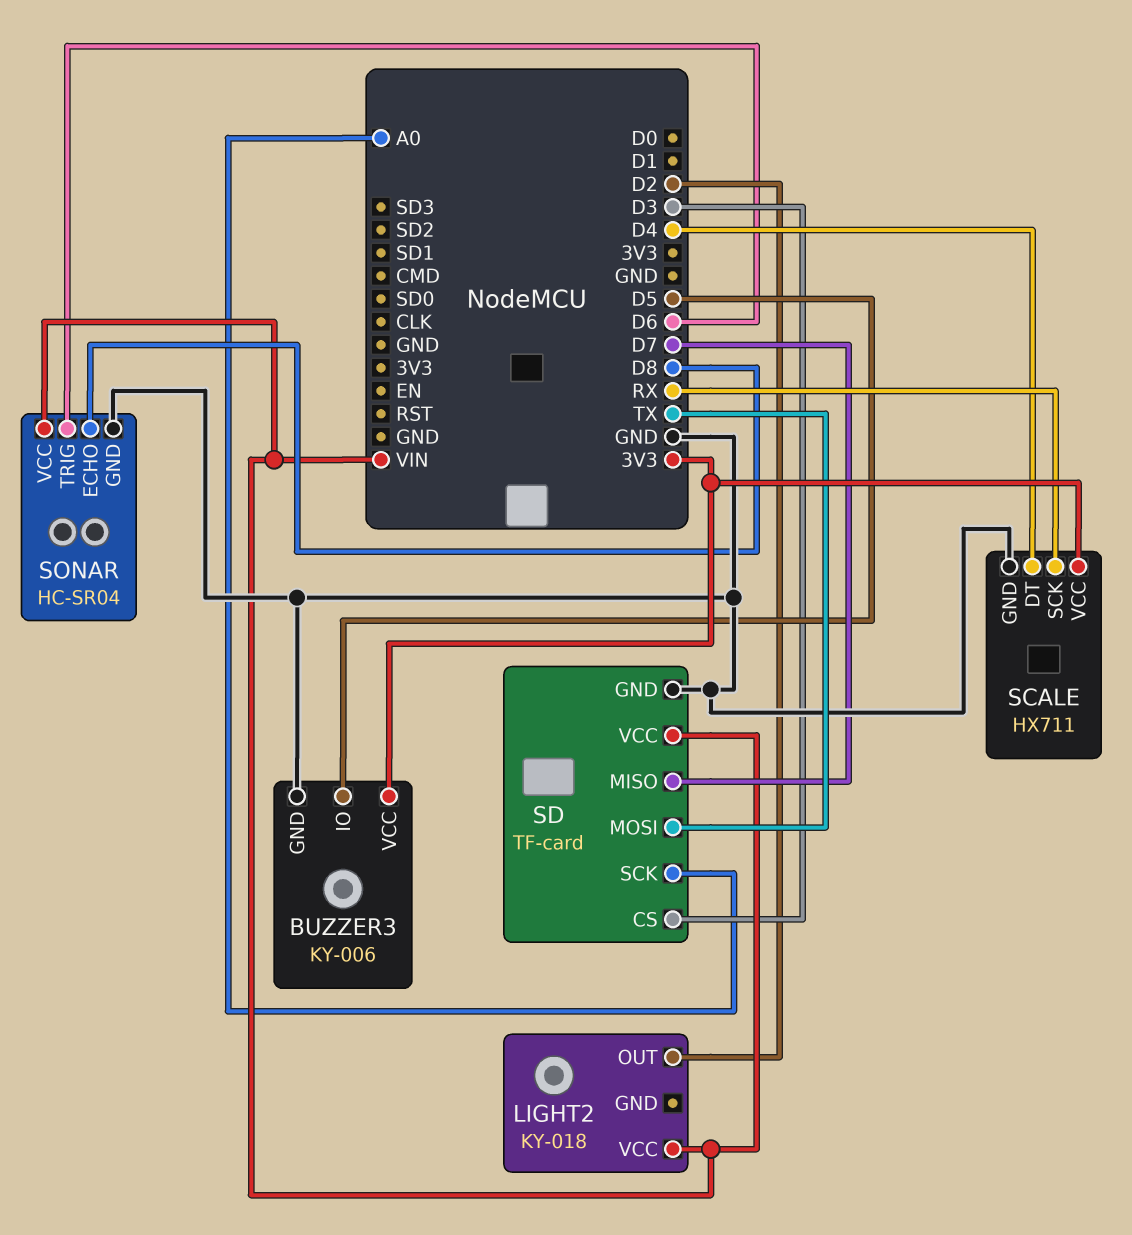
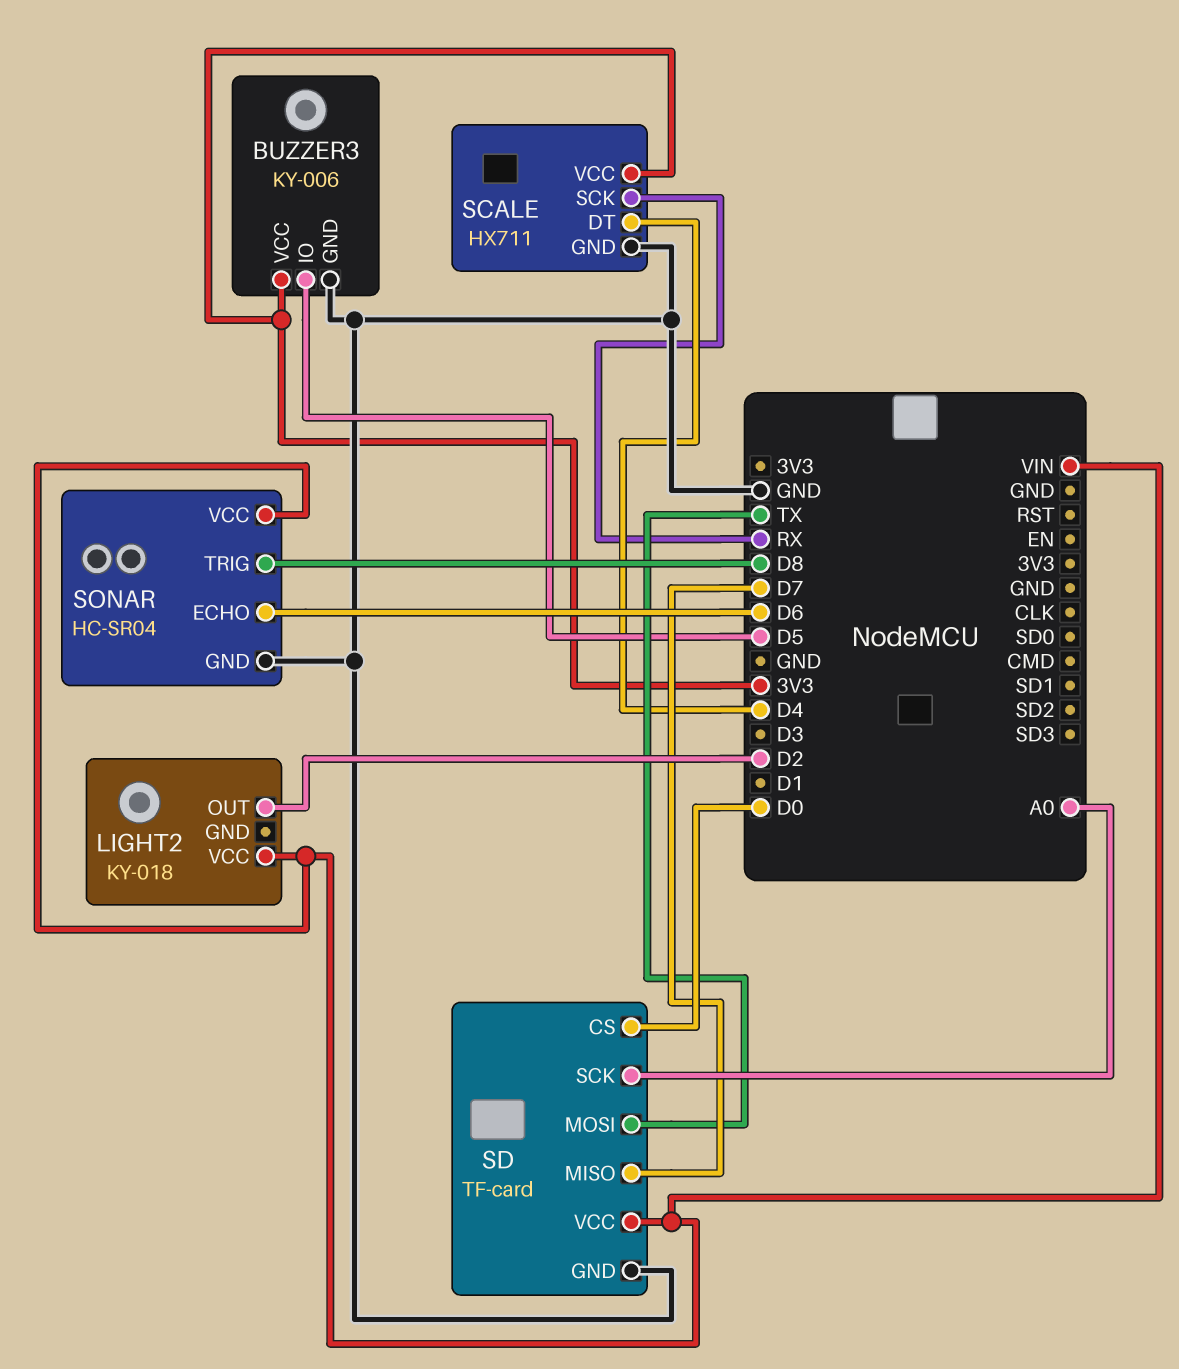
SD pin CS: D3 -> D0
SONAR pin ECHO: D8 -> D6
SONAR pin TRIG: D6 -> D8

